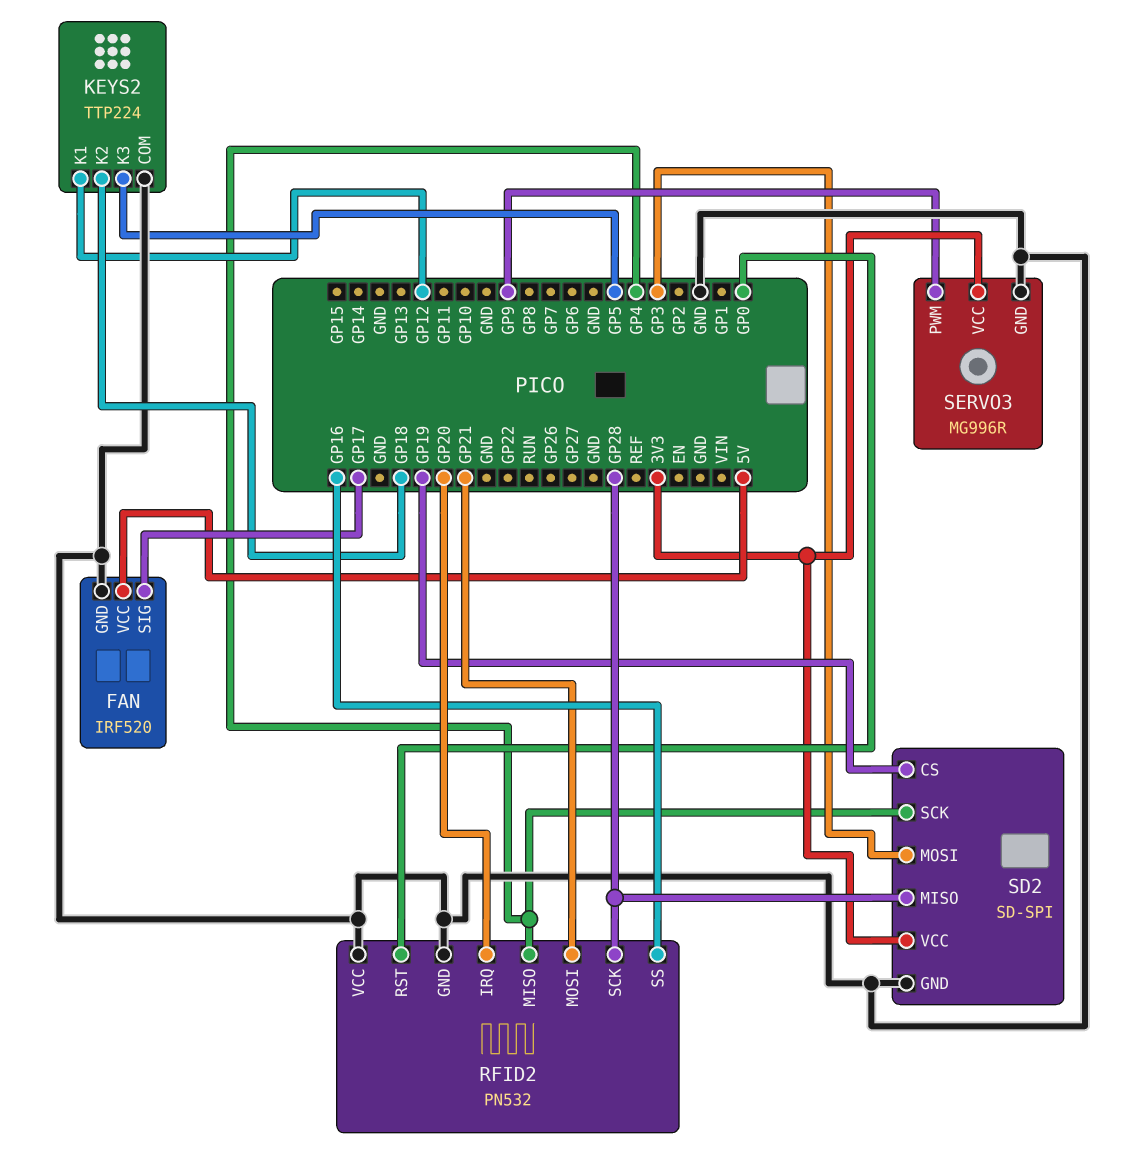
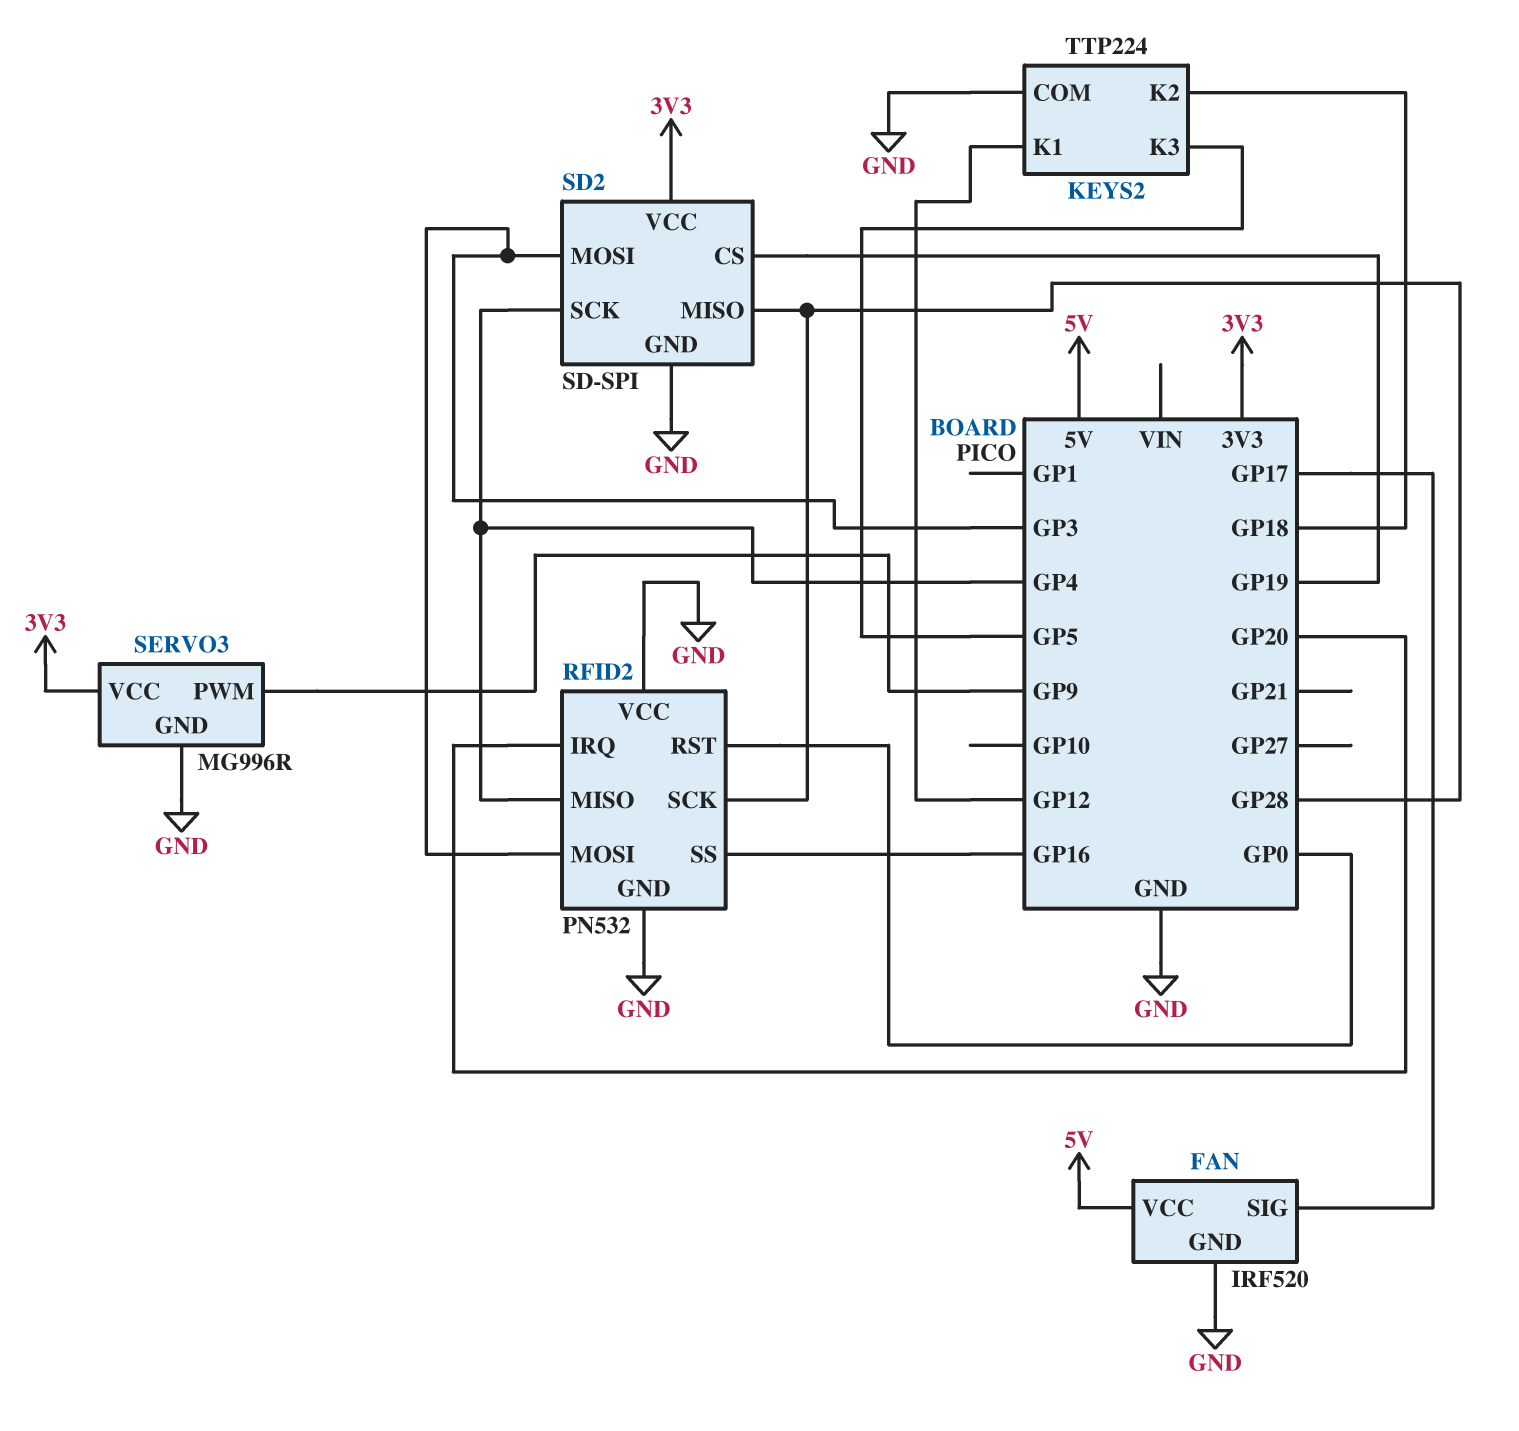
RFID2 pin MOSI: GP21 -> GP3

